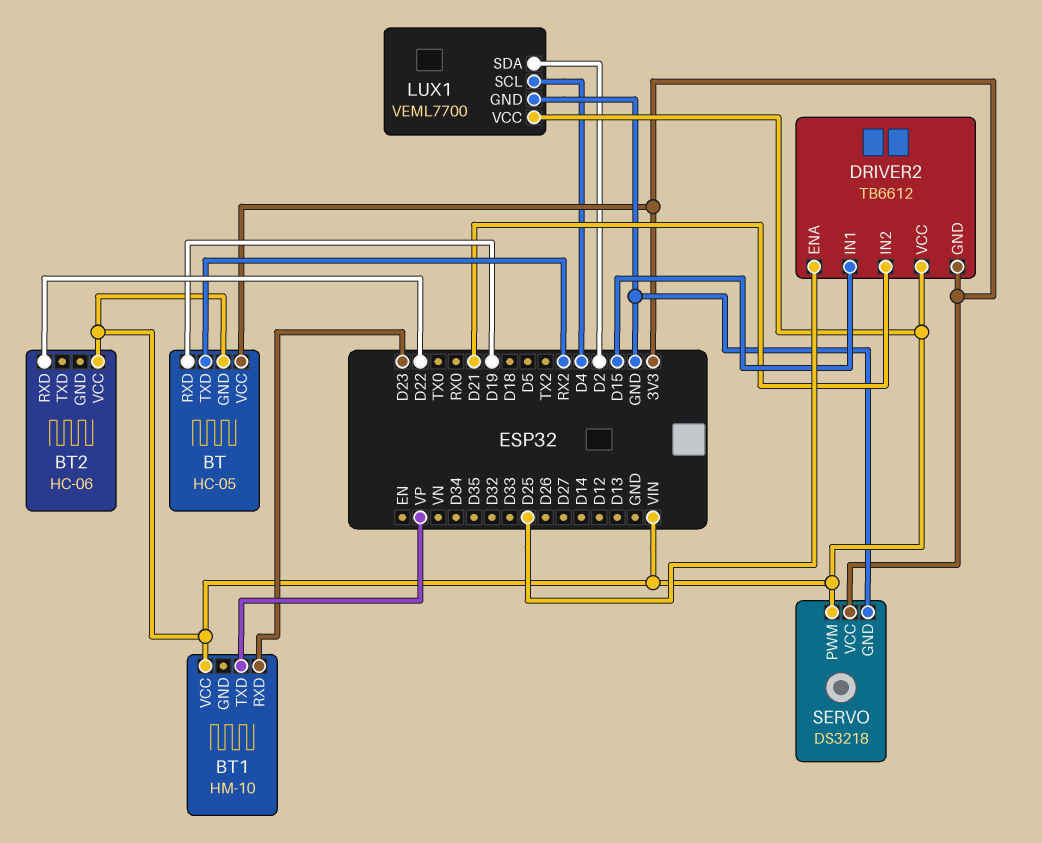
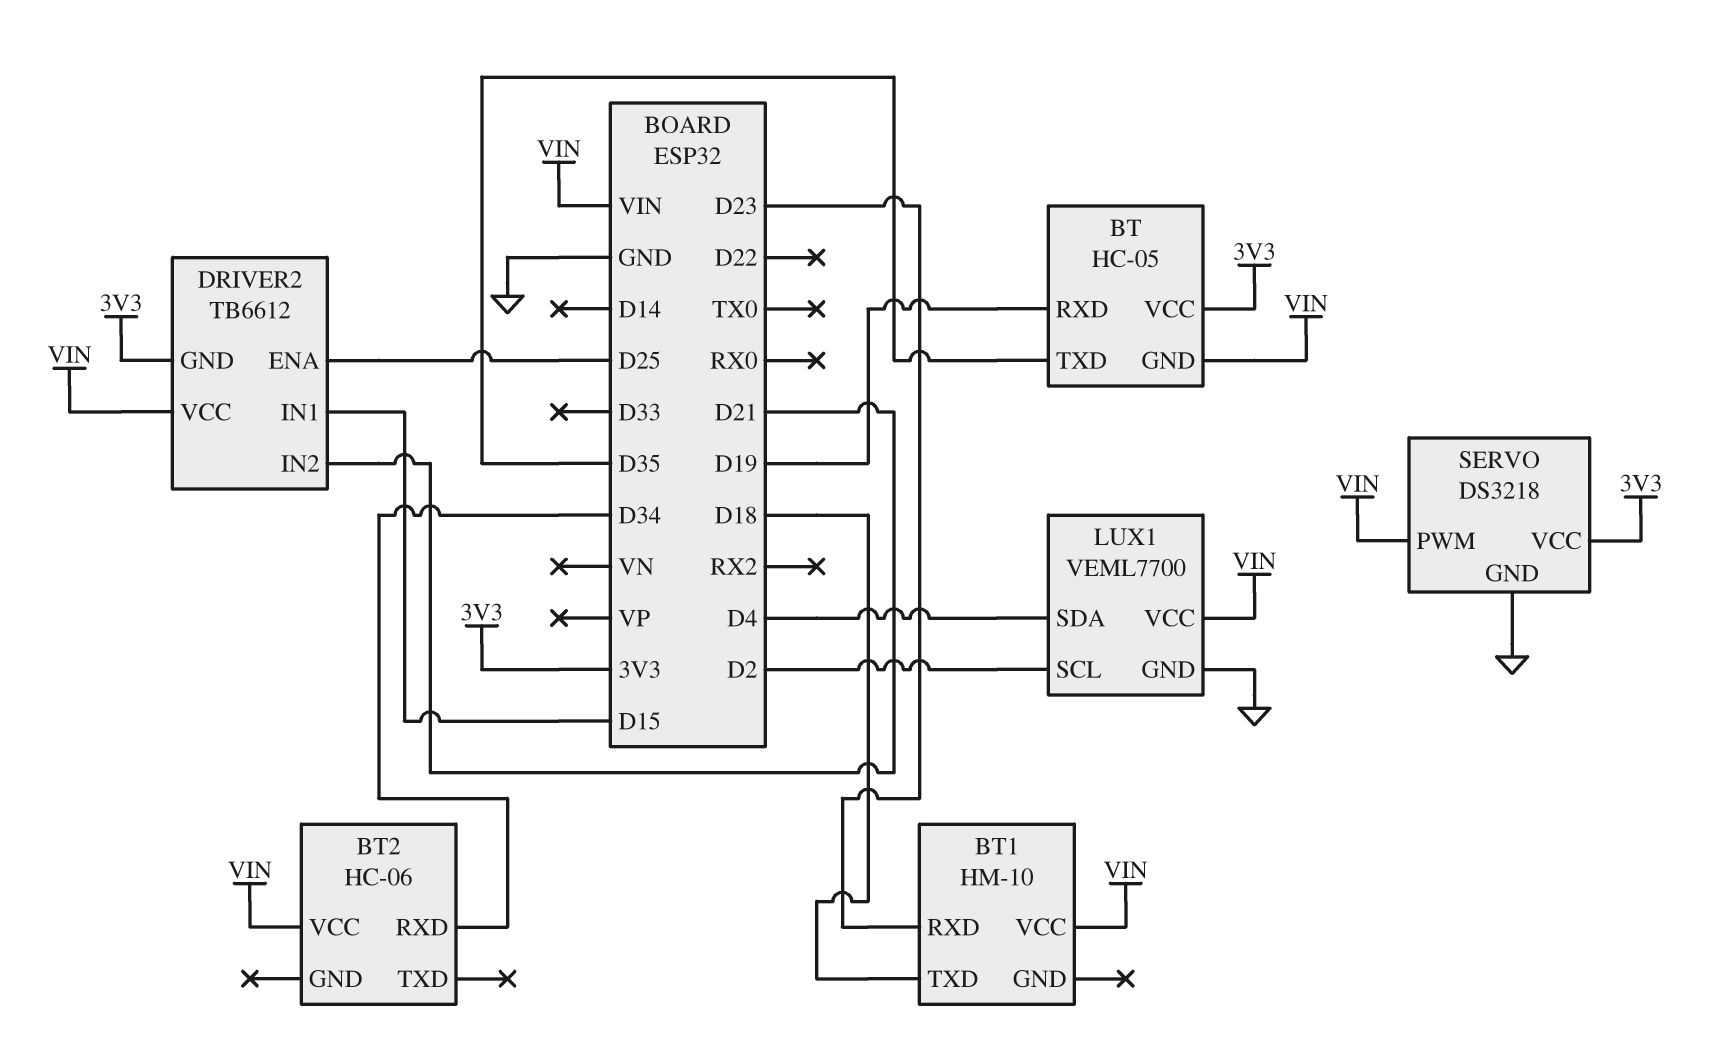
BT pin TXD: RX2 -> D35
BT1 pin TXD: VP -> D18
BT2 pin RXD: D22 -> D34
LUX1 pin SCL: D4 -> D2
LUX1 pin SDA: D2 -> D4

